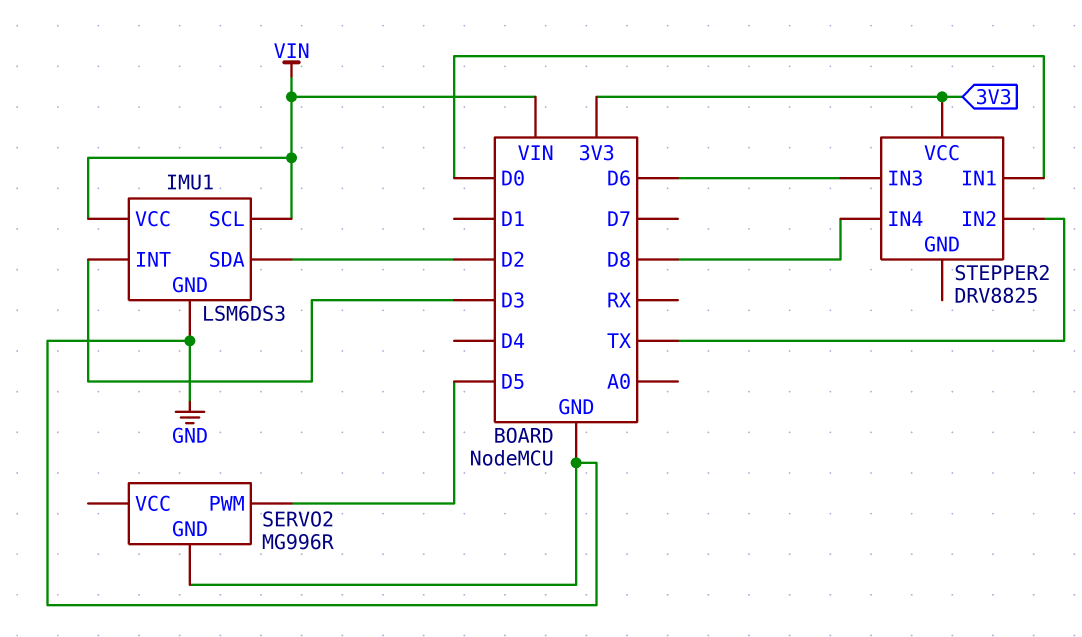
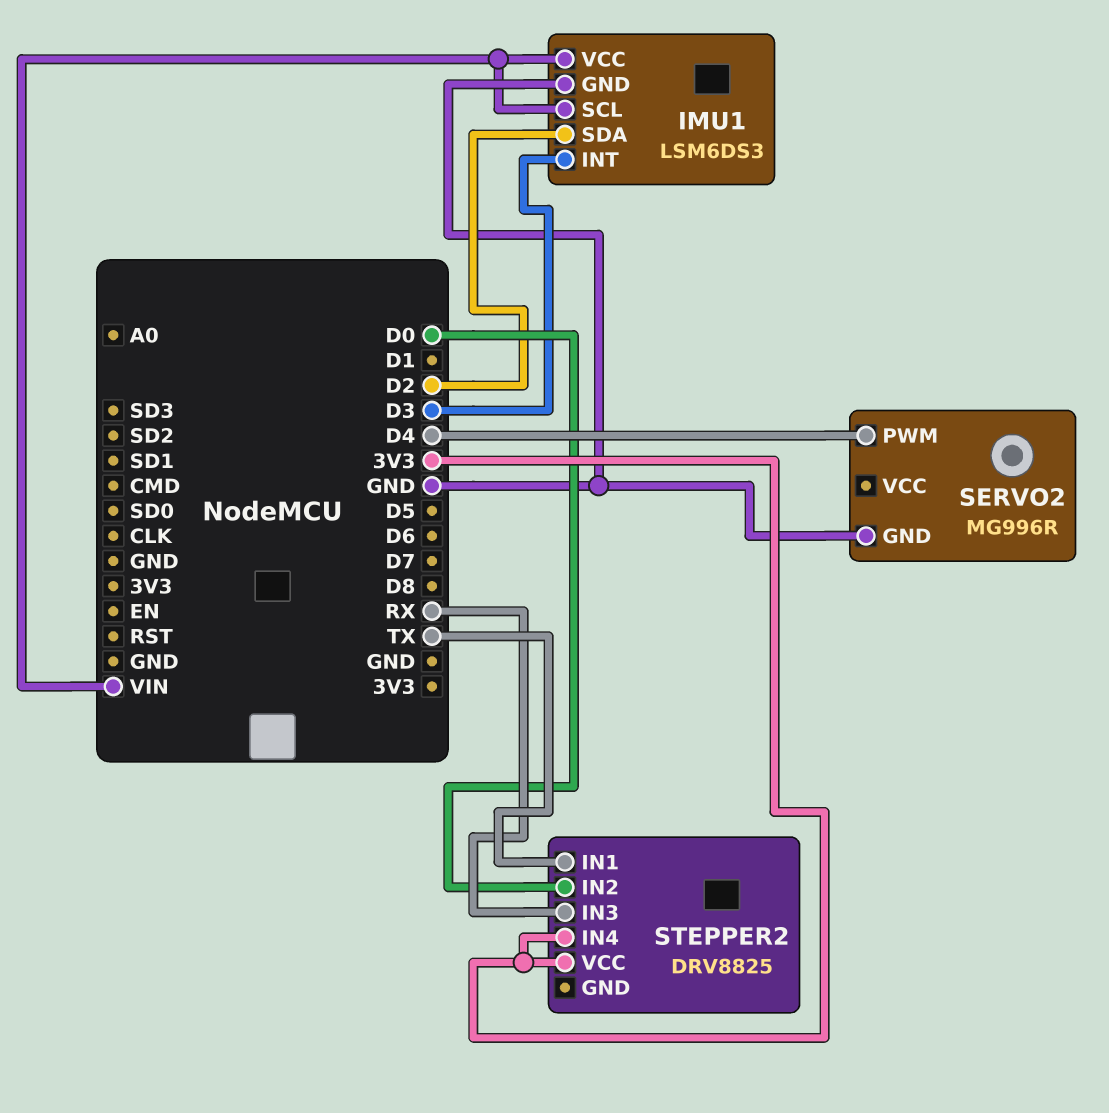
SERVO2 pin PWM: D5 -> D4
STEPPER2 pin IN1: D0 -> TX
STEPPER2 pin IN2: TX -> D0
STEPPER2 pin IN3: D6 -> RX
STEPPER2 pin IN4: D8 -> 3V3

